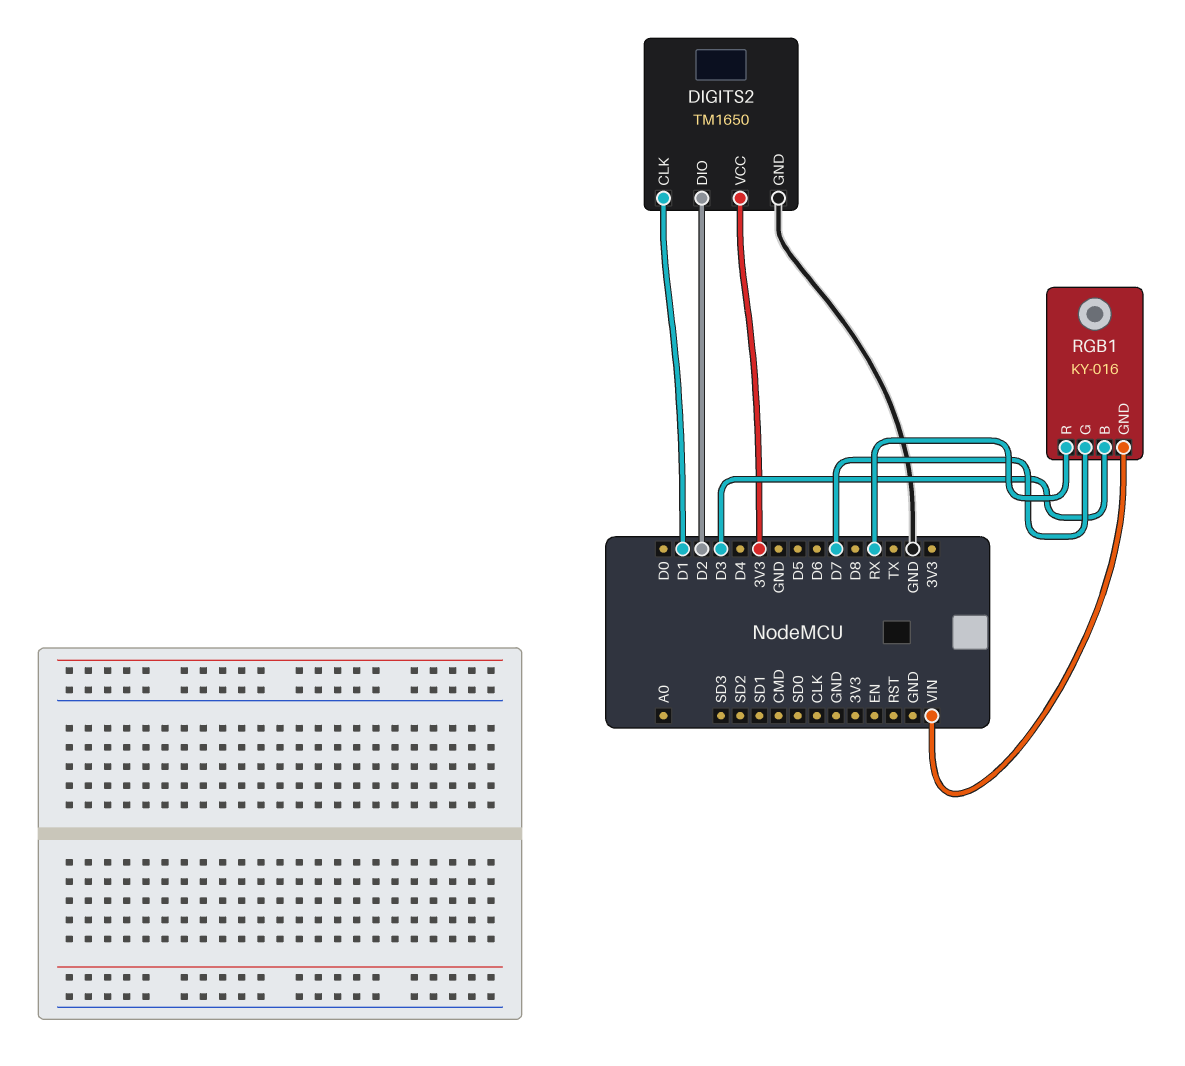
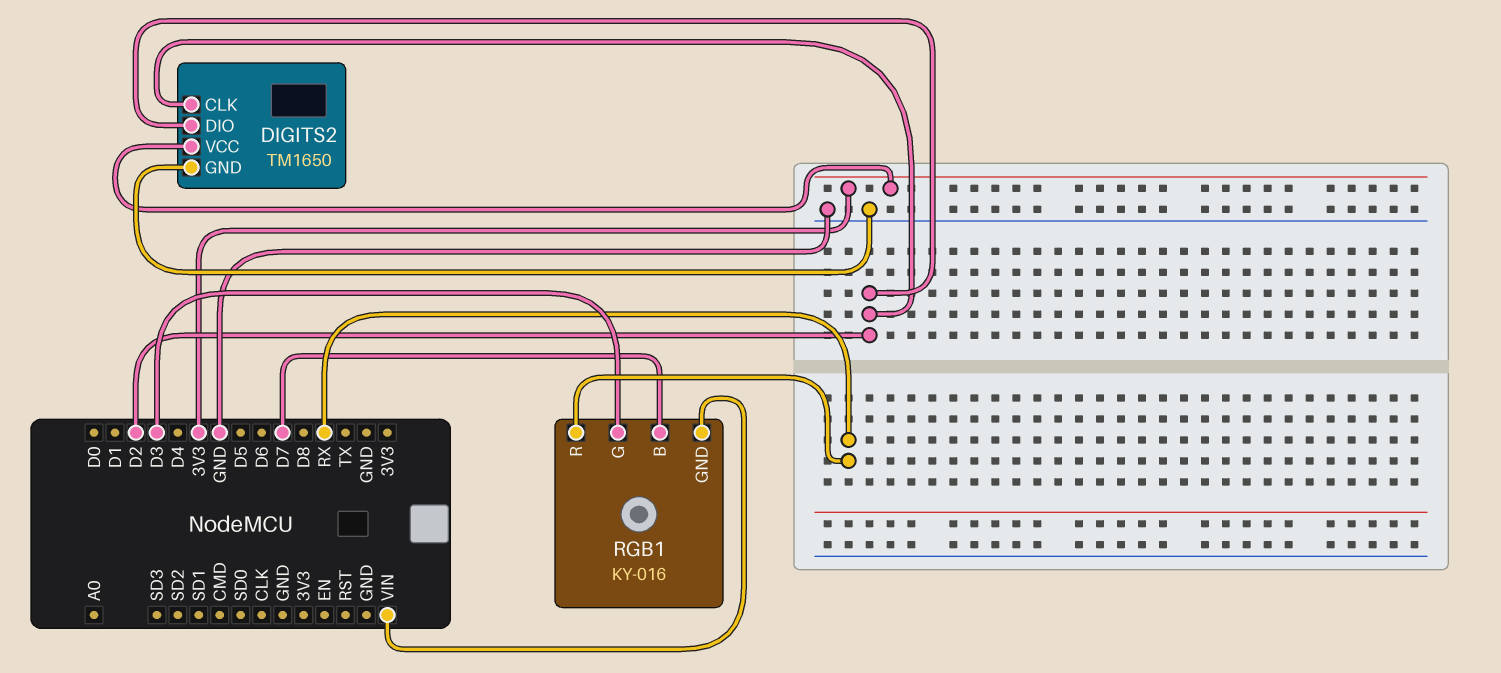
DIGITS2 pin CLK: D1 -> D2
RGB1 pin B: D3 -> D7
RGB1 pin G: D7 -> D3

